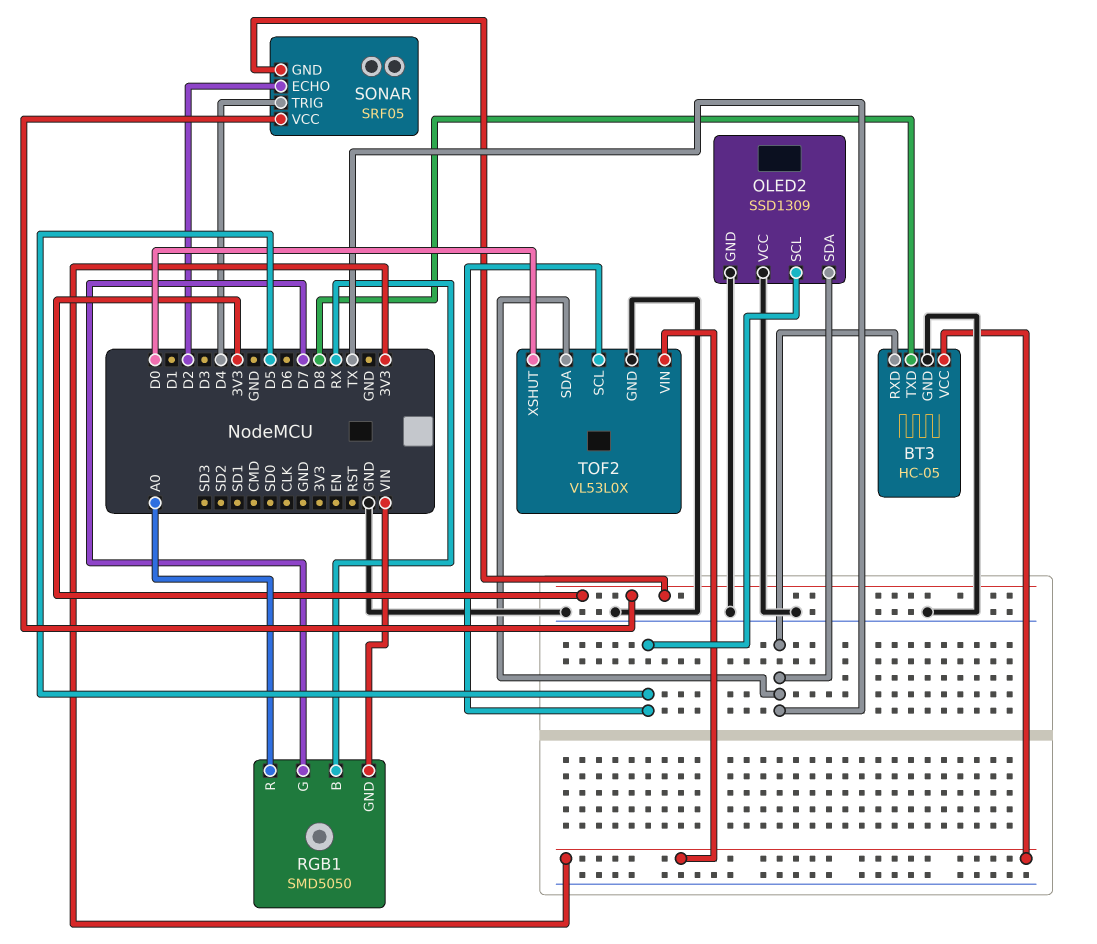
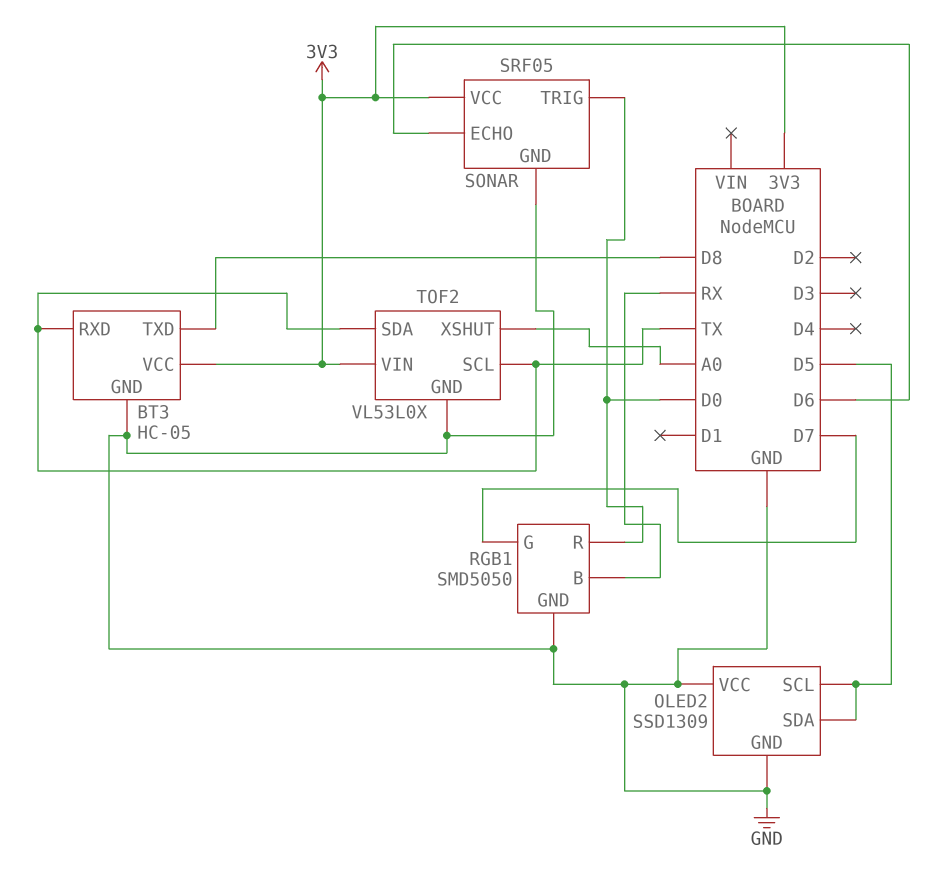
OLED2 pin SDA: TX -> D5
RGB1 pin GND: VIN -> GND
RGB1 pin R: A0 -> D0
SONAR pin ECHO: D2 -> D6
SONAR pin GND: 3V3 -> GND
SONAR pin TRIG: D4 -> D0
TOF2 pin SCL: D5 -> TX
TOF2 pin XSHUT: D0 -> A0

